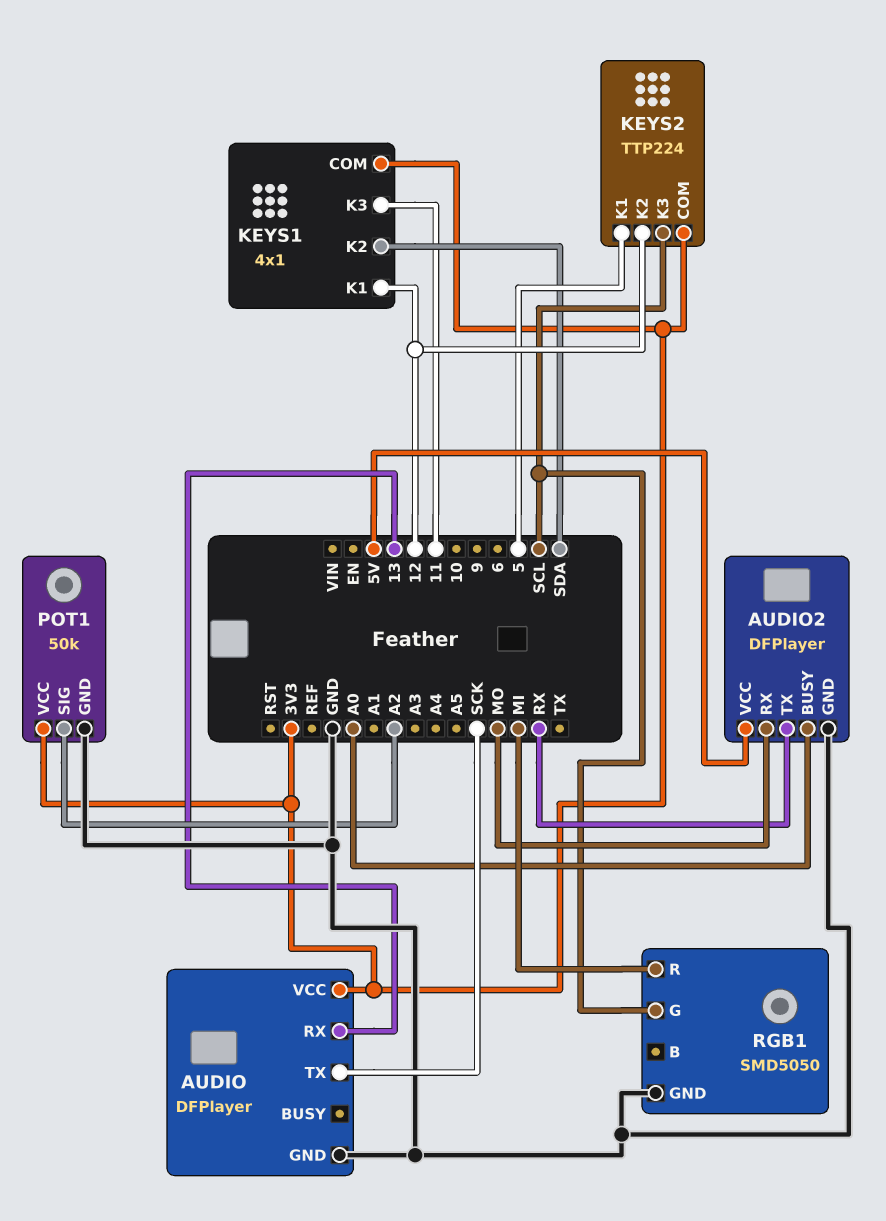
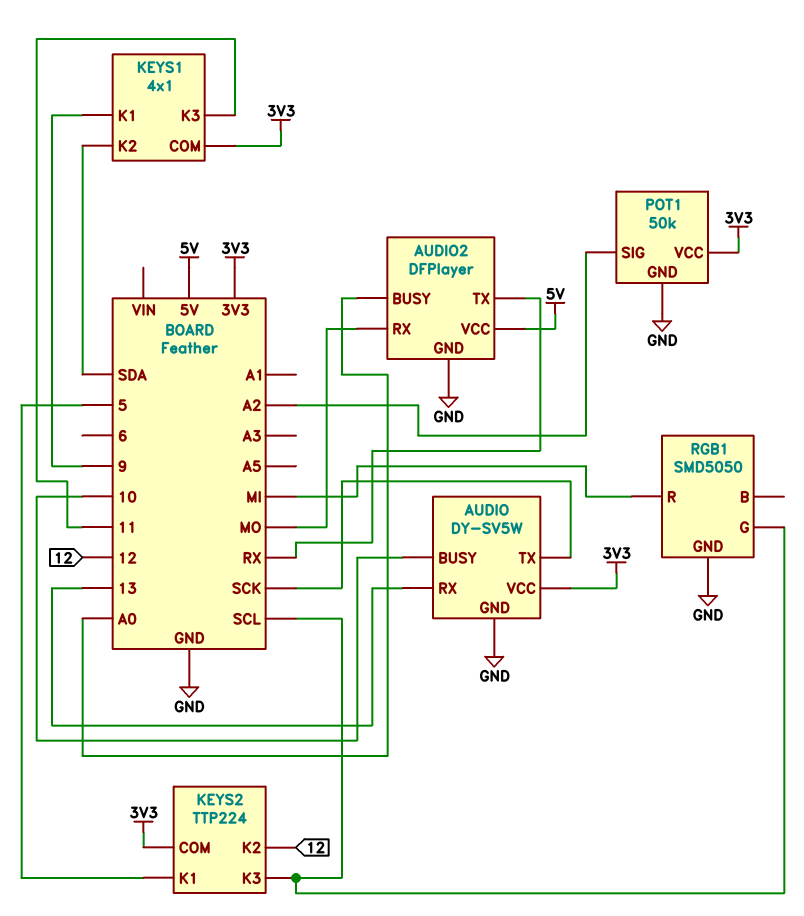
AUDIO: DFPlayer -> DY-SV5W
AUDIO pin BUSY: none -> 10
KEYS1 pin K1: 12 -> 9

